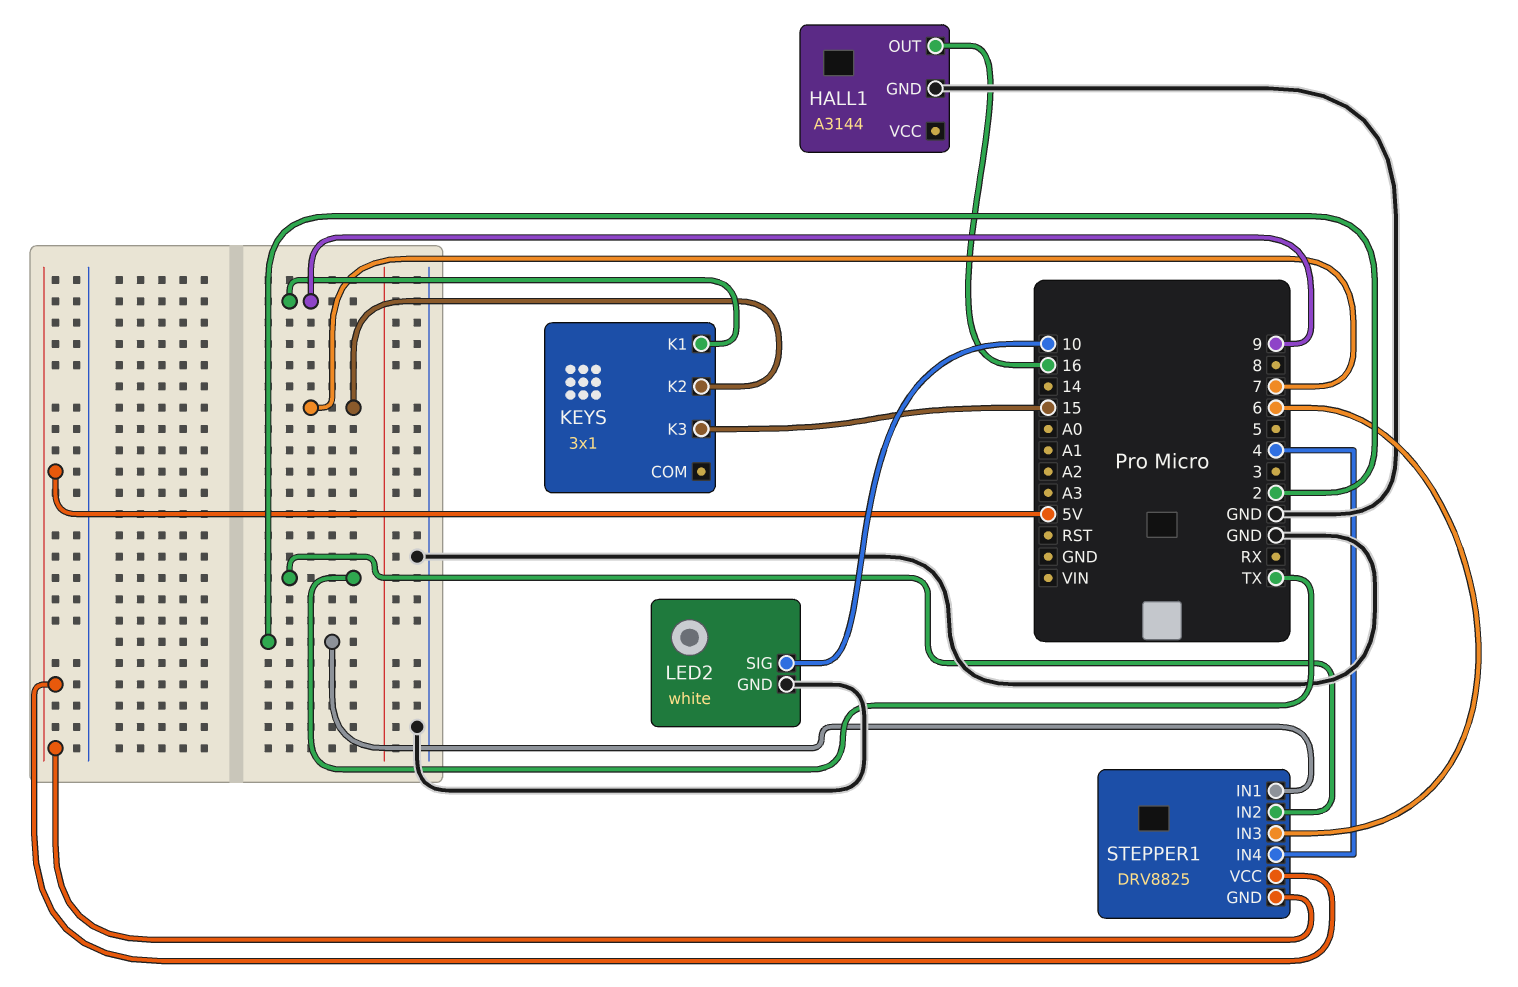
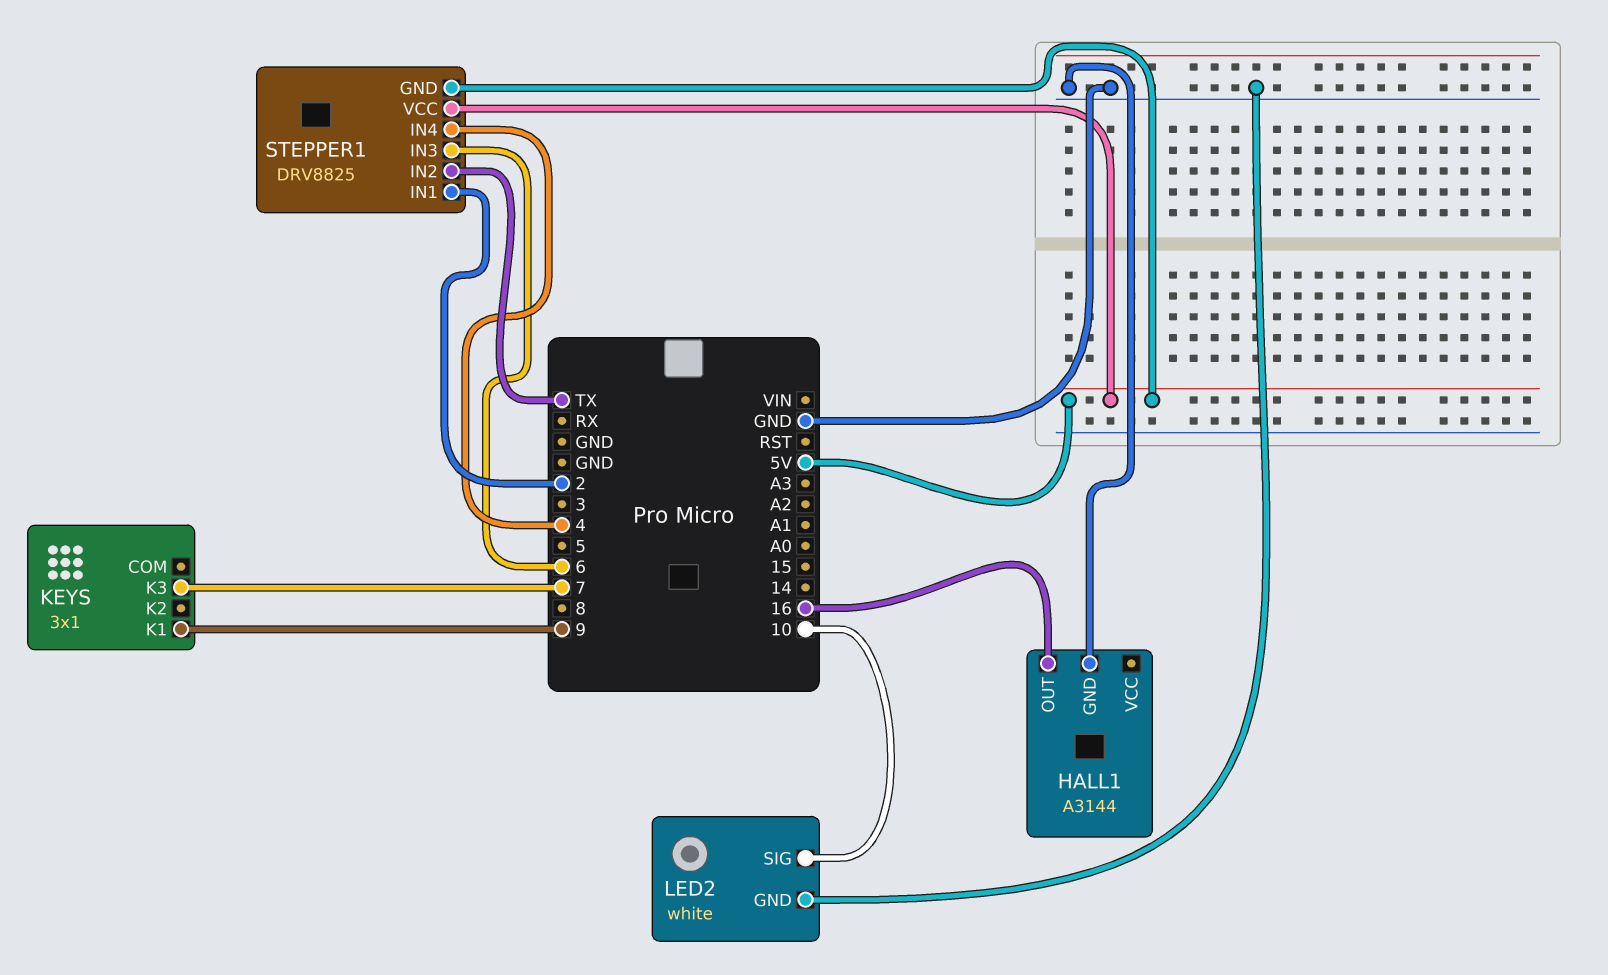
KEYS pin K2: 7 -> none
KEYS pin K3: 15 -> 7

